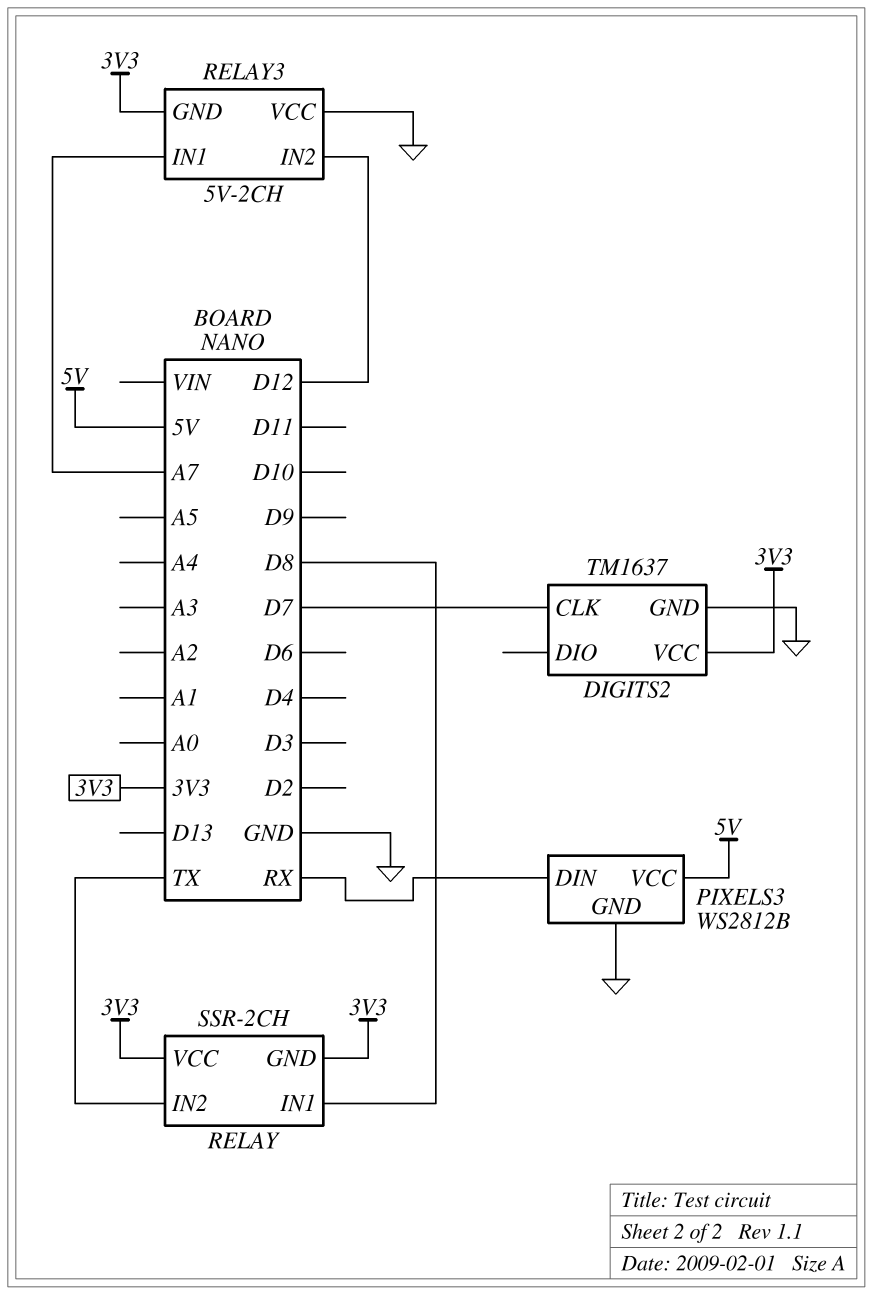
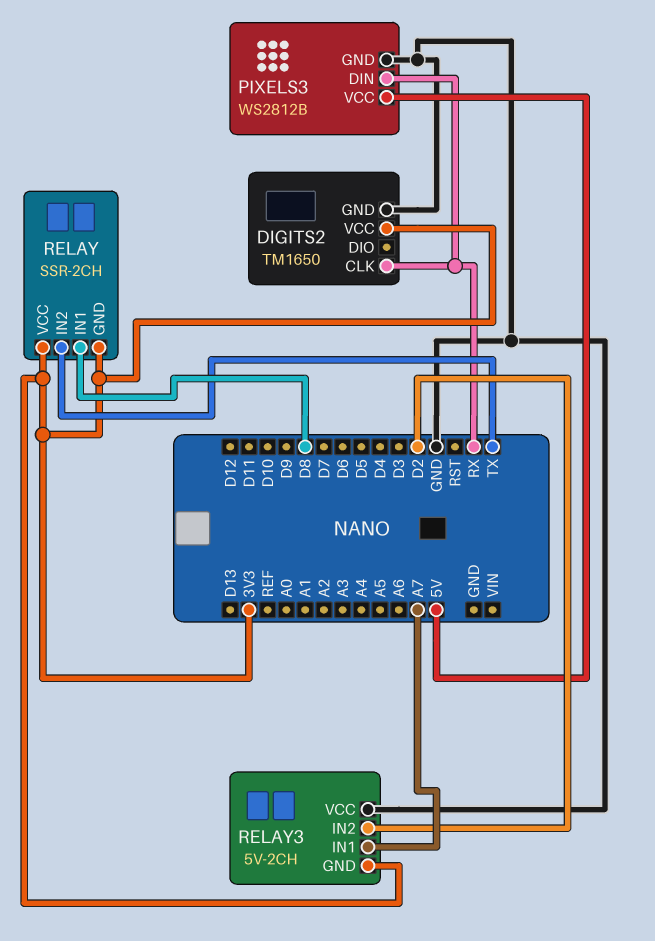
DIGITS2: TM1637 -> TM1650
DIGITS2 pin CLK: D7 -> RX
RELAY3 pin IN2: D12 -> D2

